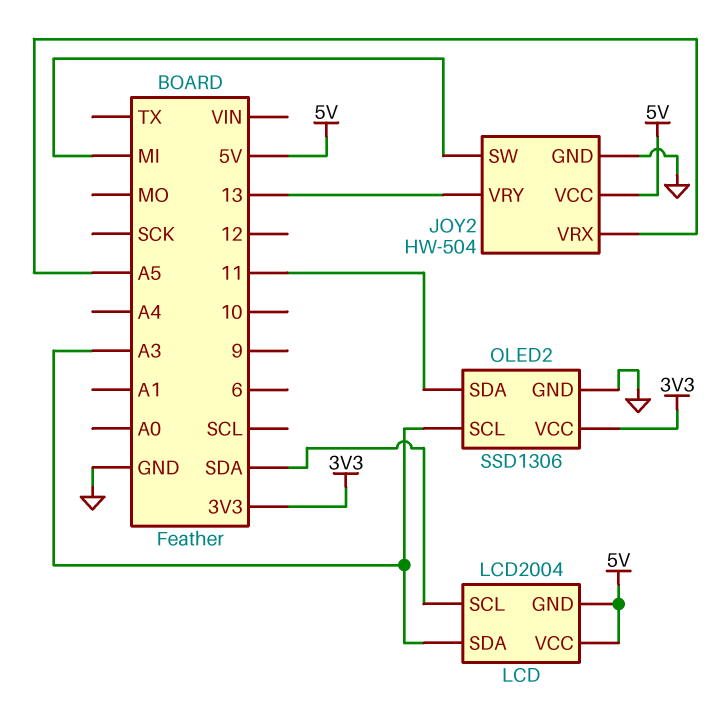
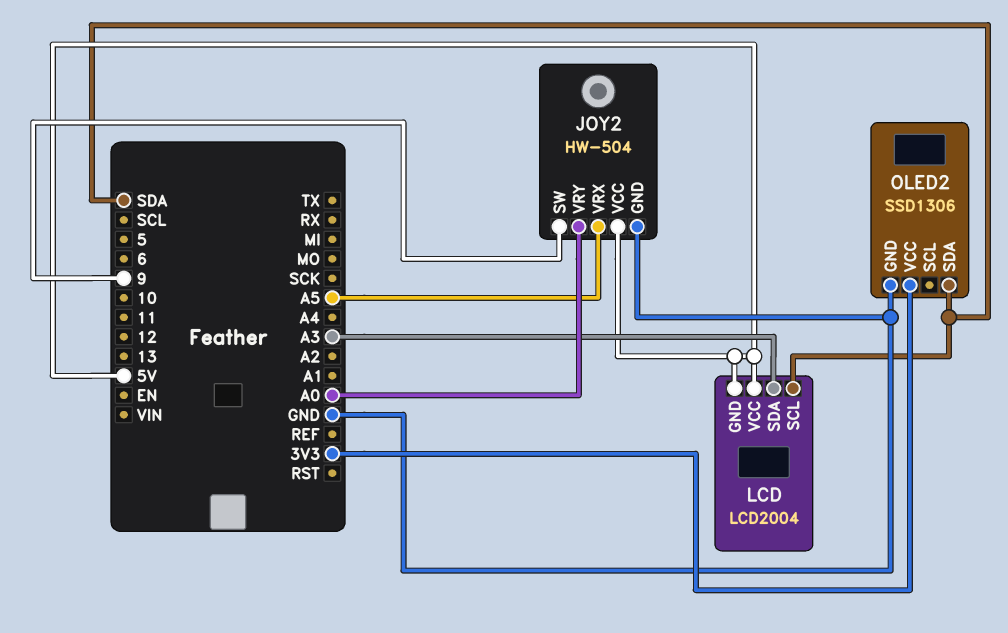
JOY2 pin SW: MI -> 9
JOY2 pin VRY: 13 -> A0
OLED2 pin SCL: A3 -> none
OLED2 pin SDA: 11 -> SDA

